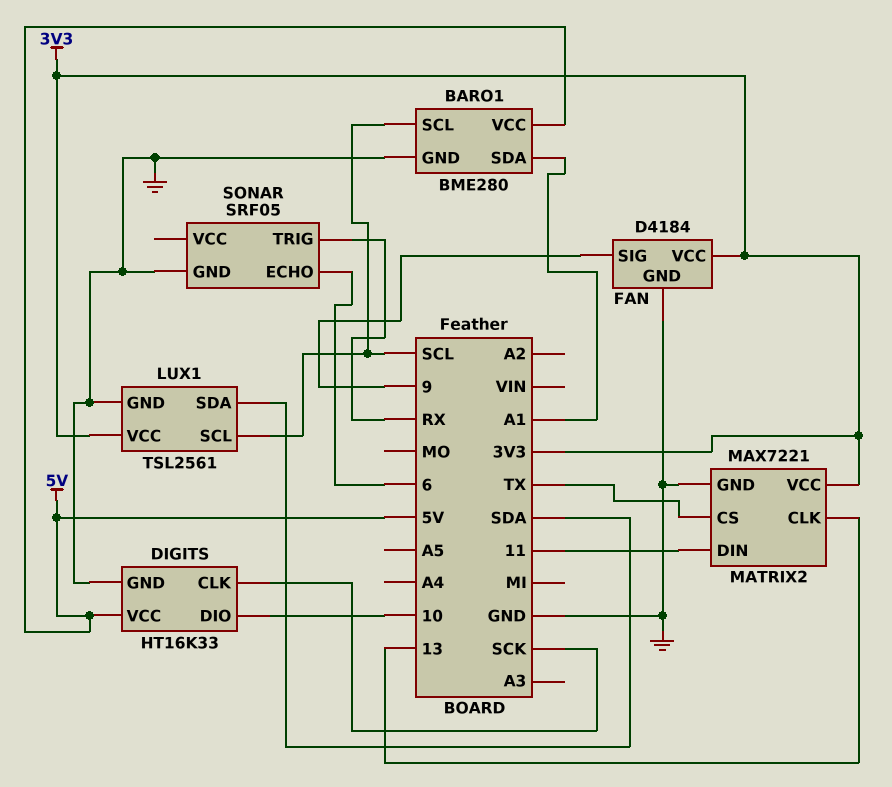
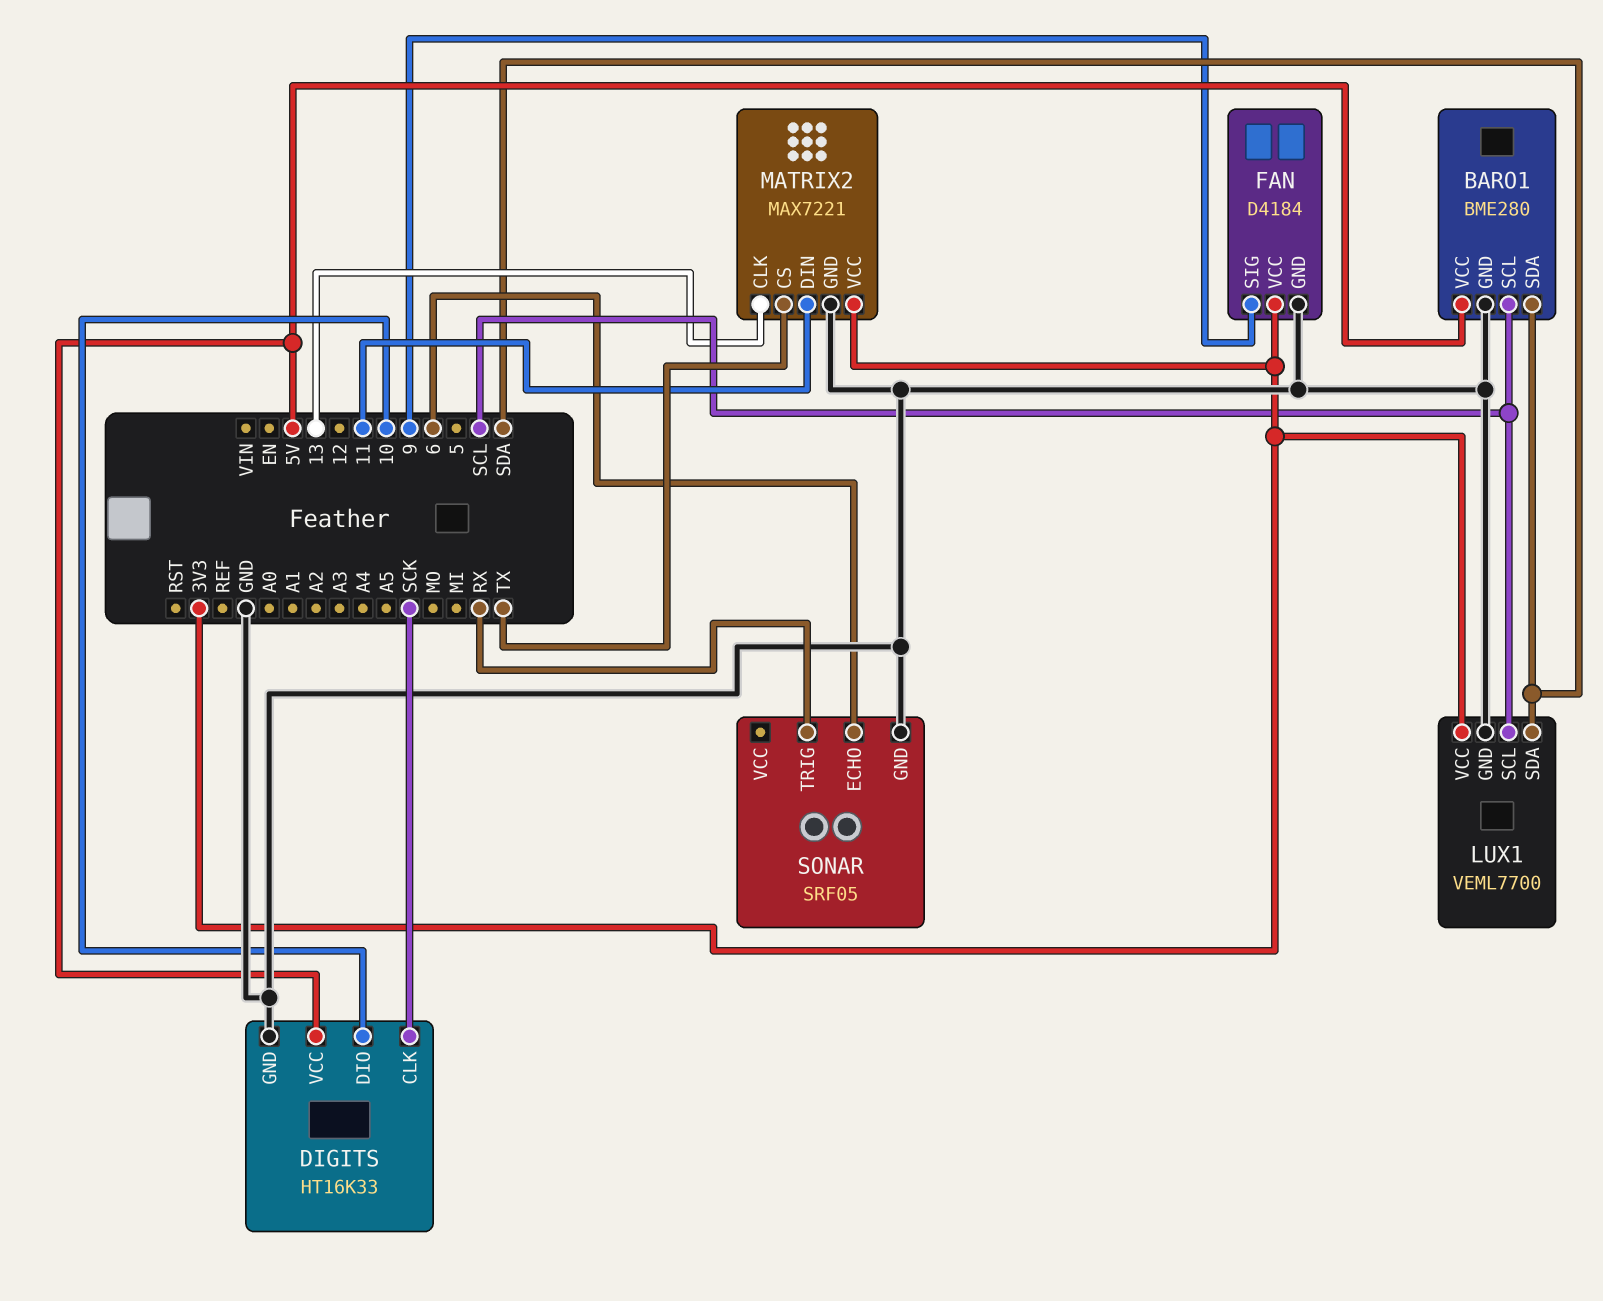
BARO1 pin SDA: A1 -> SDA
LUX1: TSL2561 -> VEML7700

